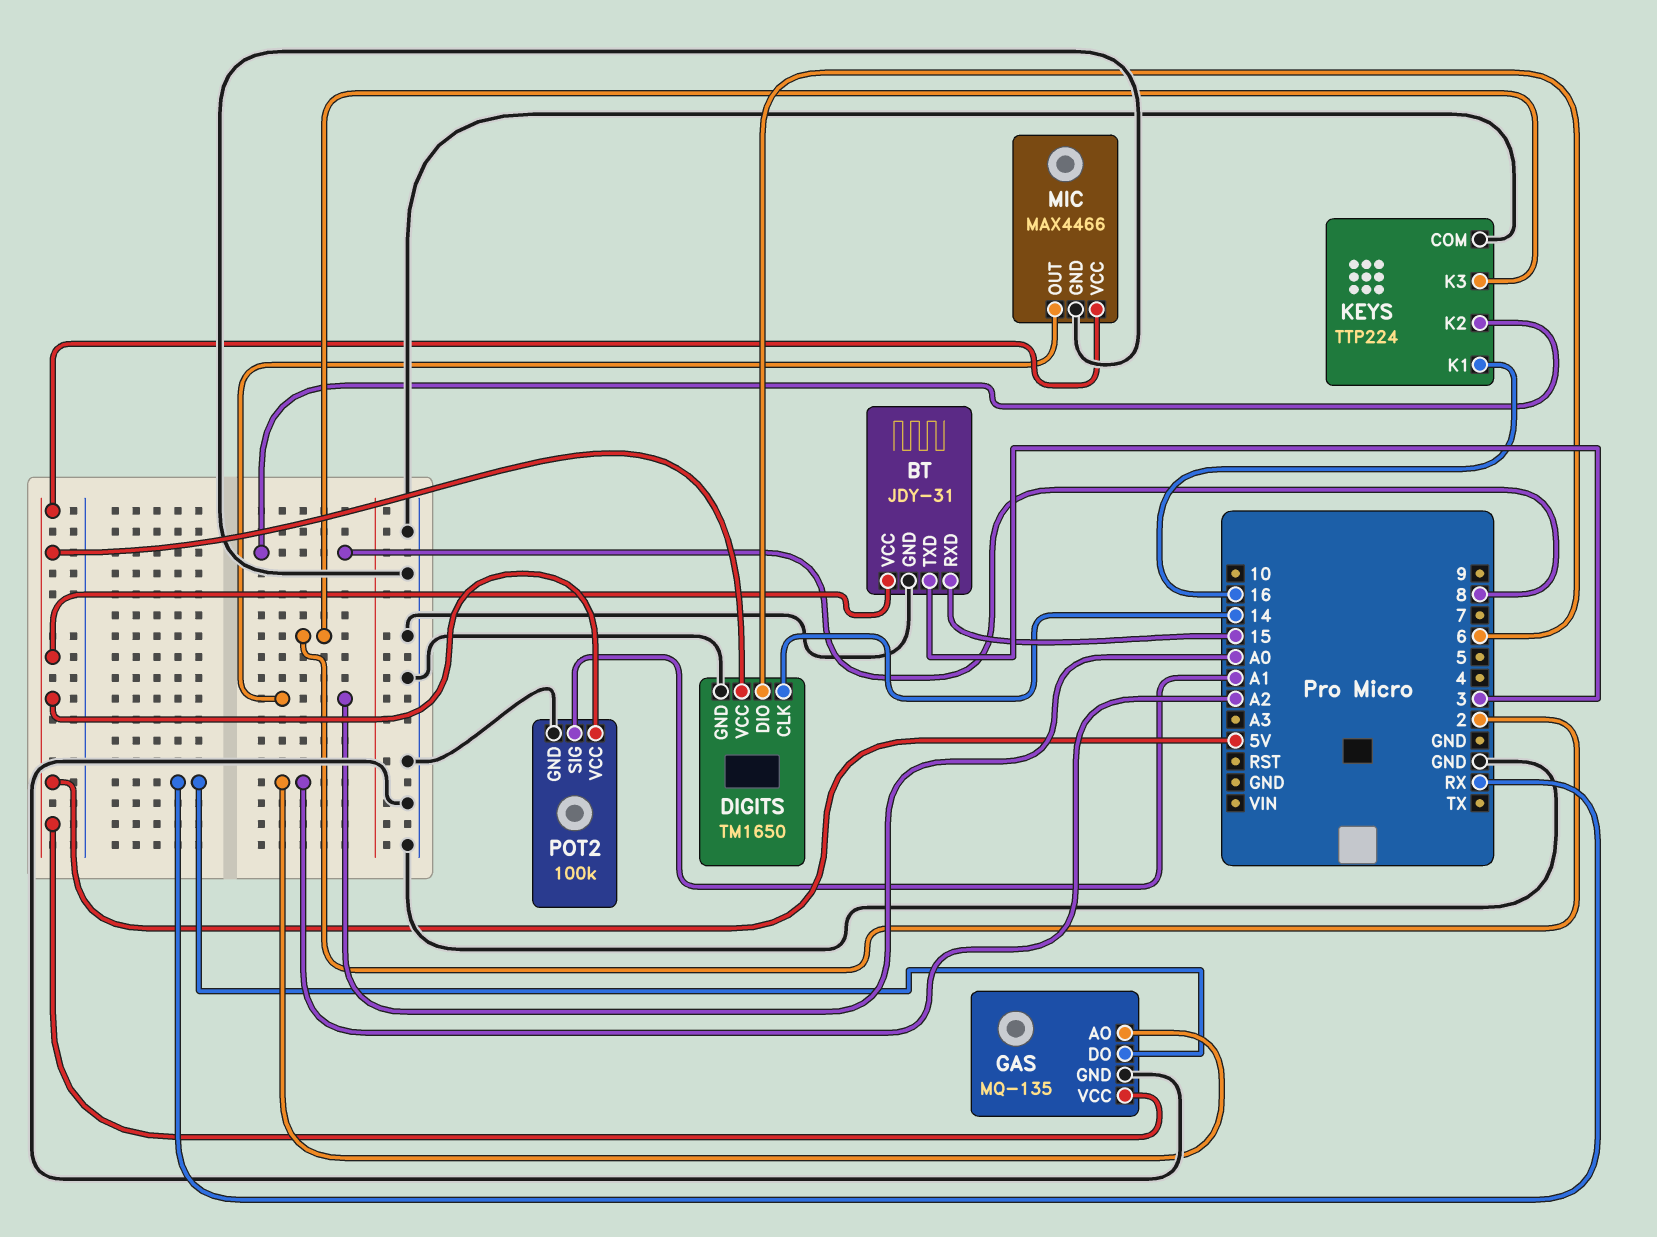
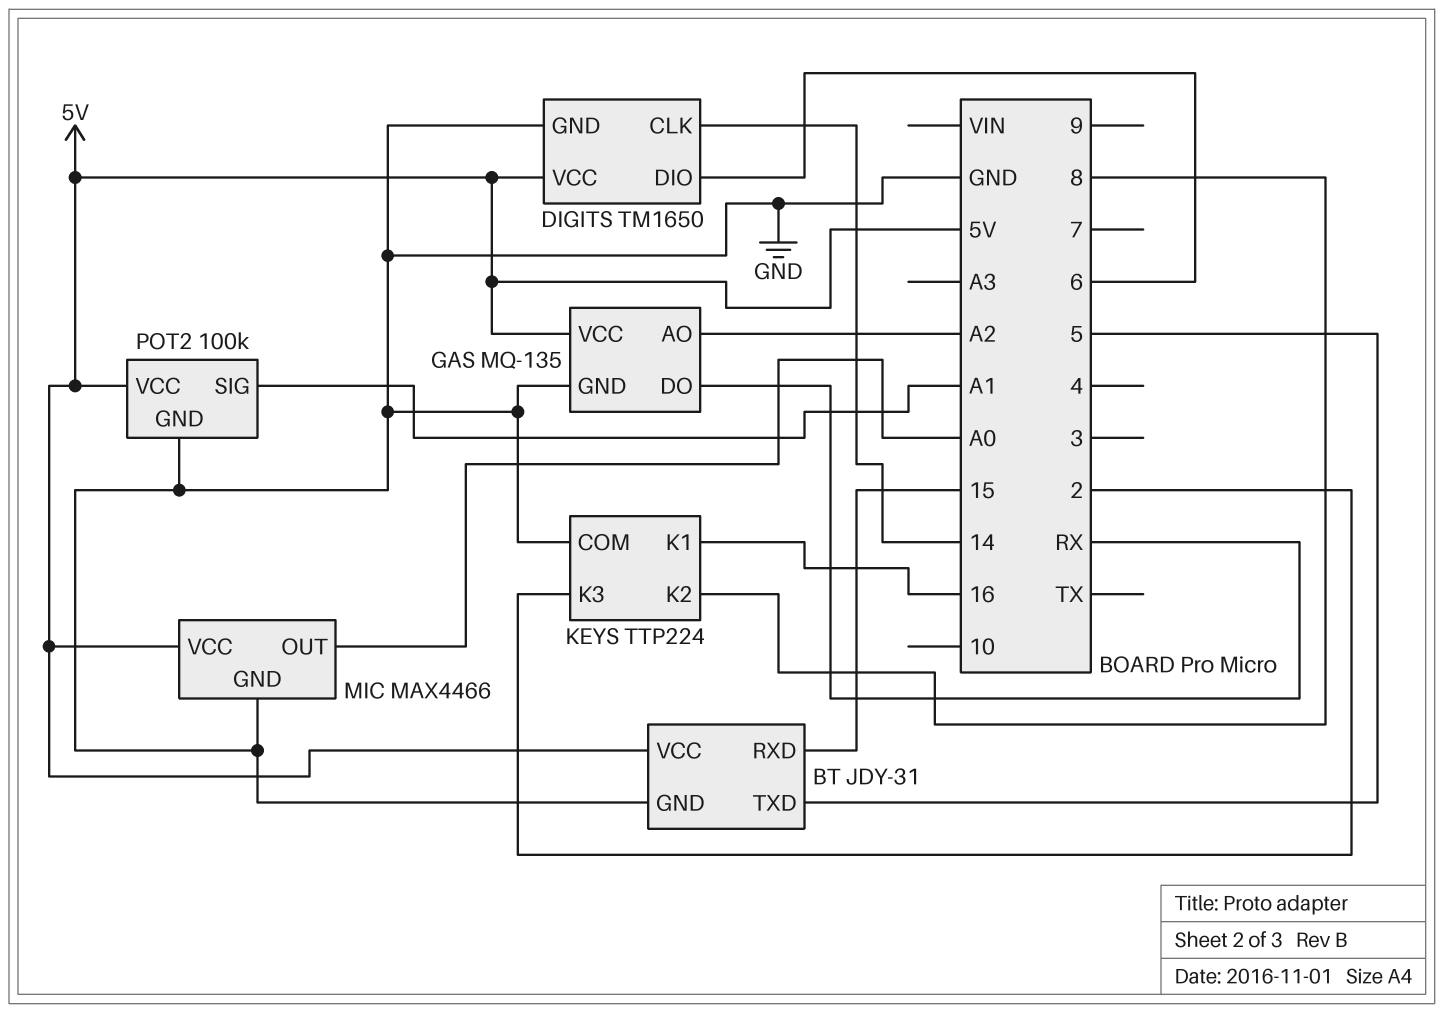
BT pin TXD: 3 -> 5

